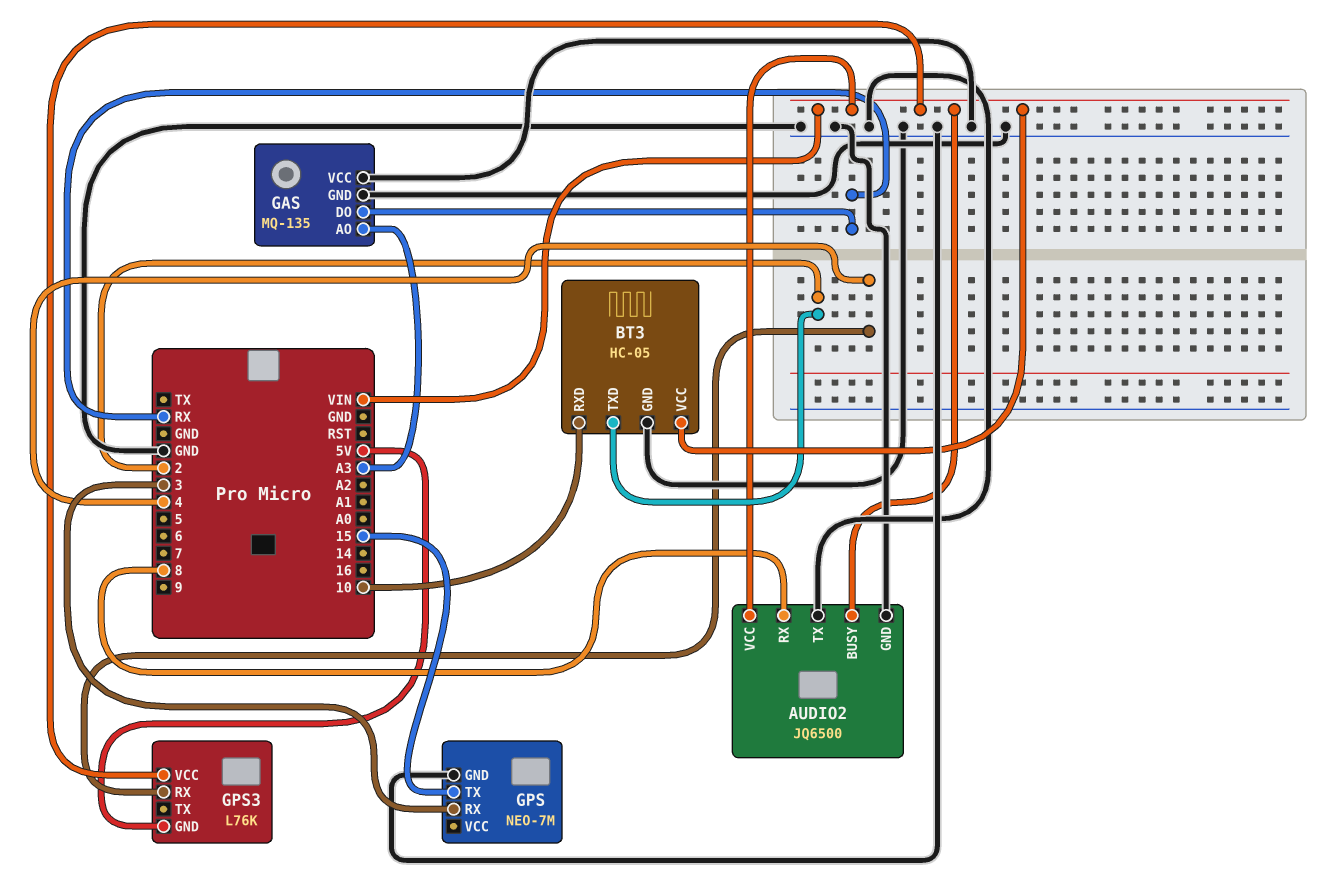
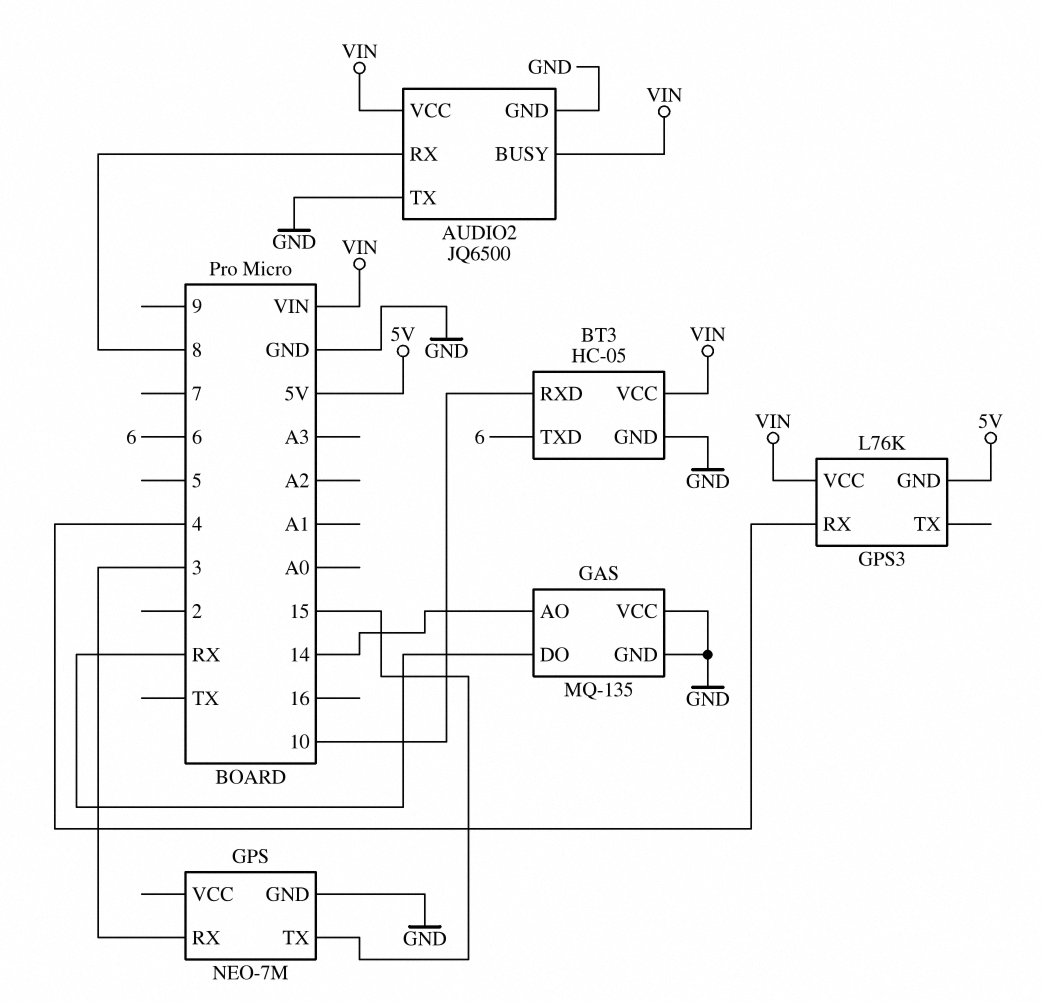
BT3 pin TXD: 2 -> 6
GAS pin AO: A3 -> 14

